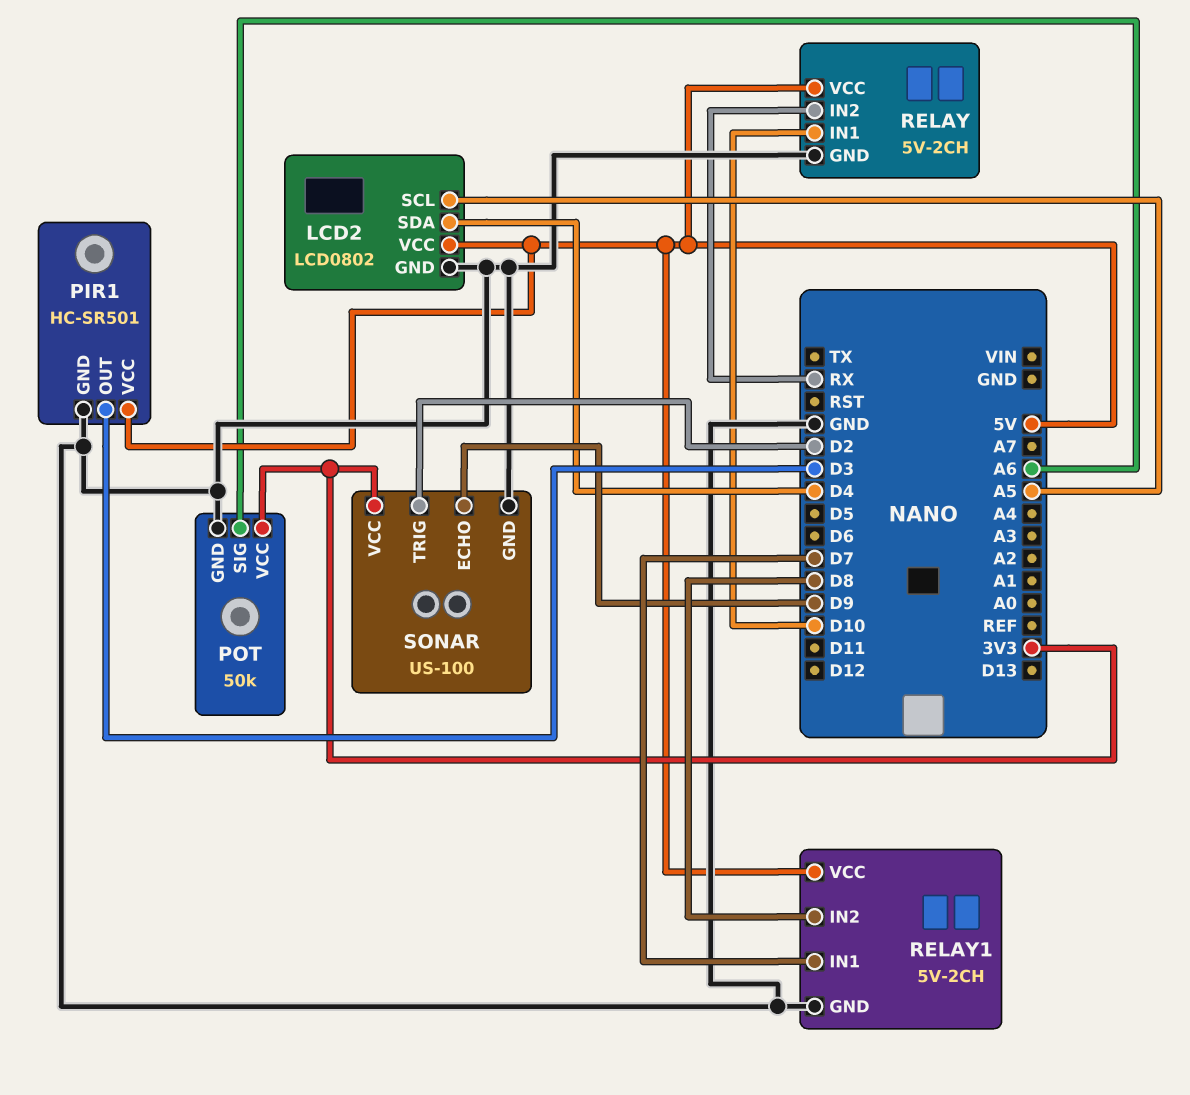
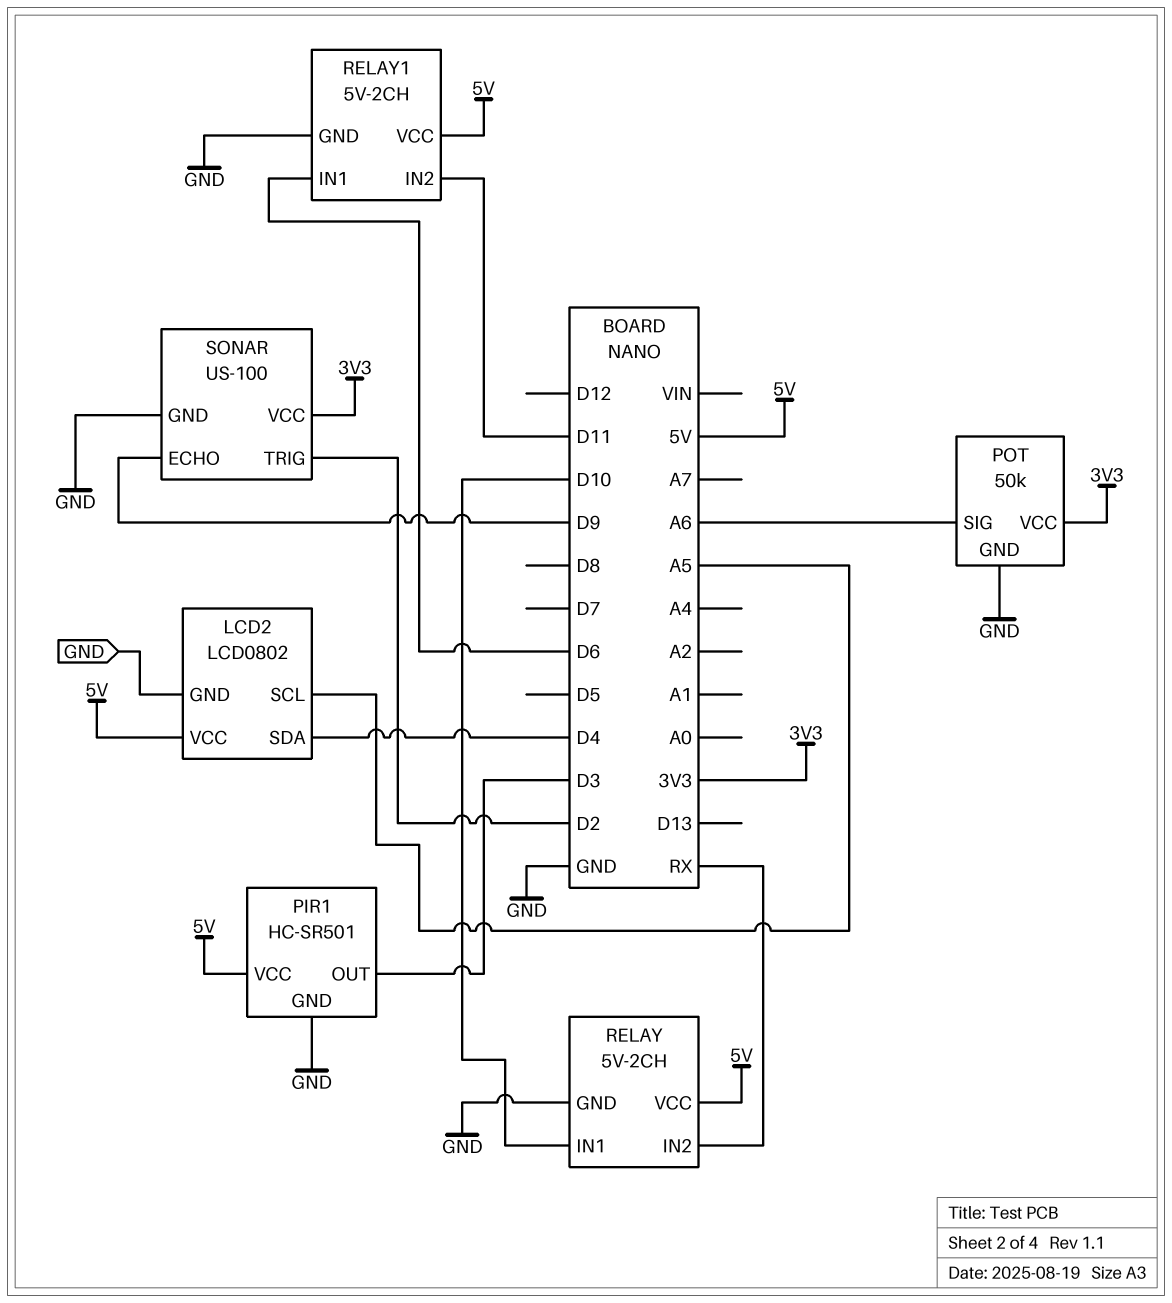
RELAY1 pin IN1: D7 -> D6
RELAY1 pin IN2: D8 -> D11

